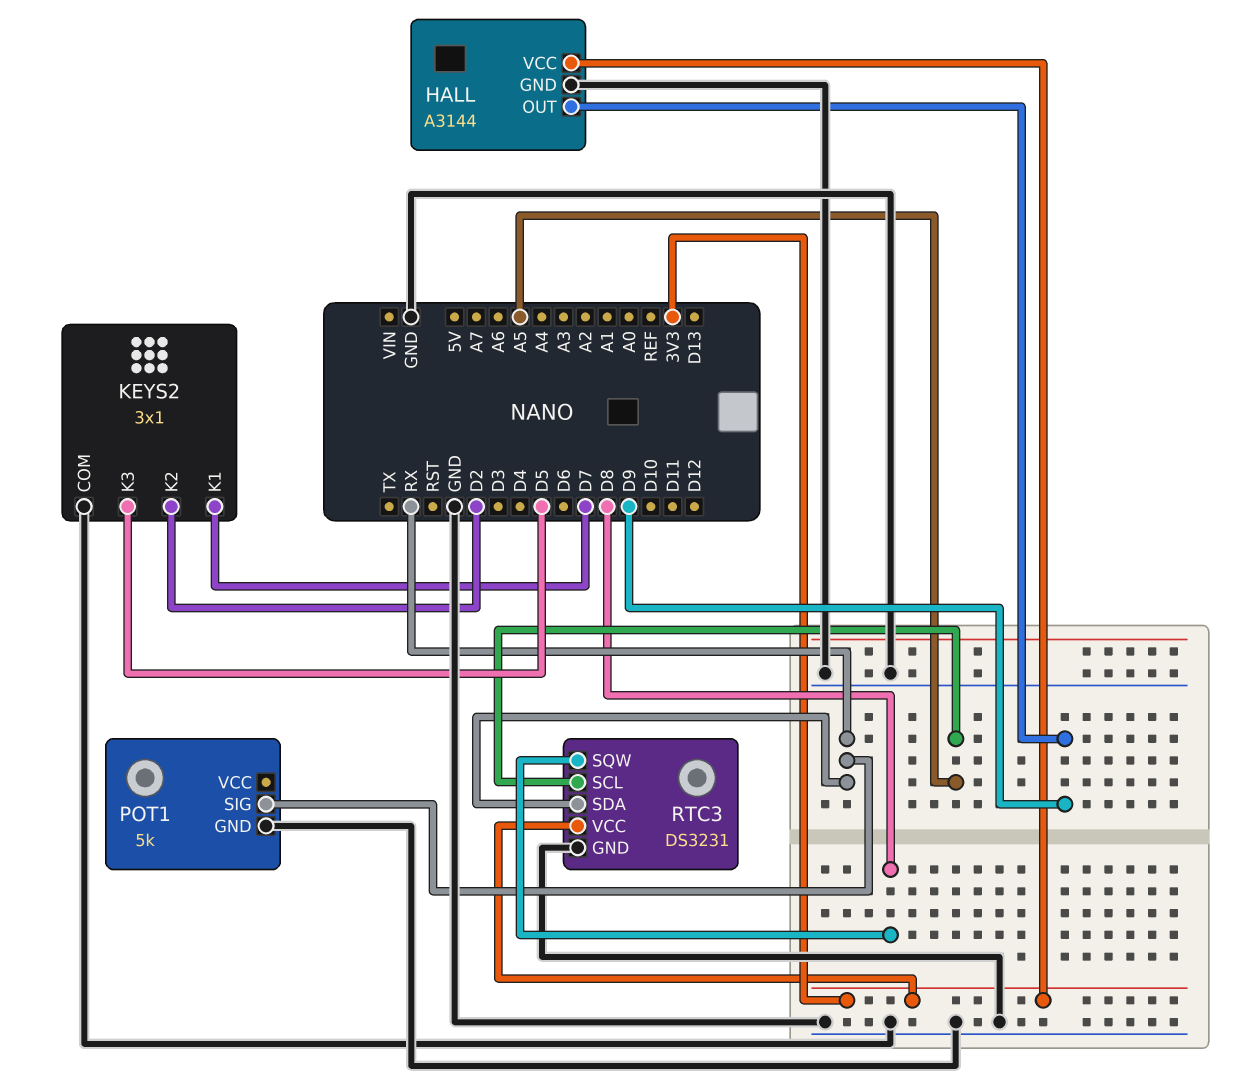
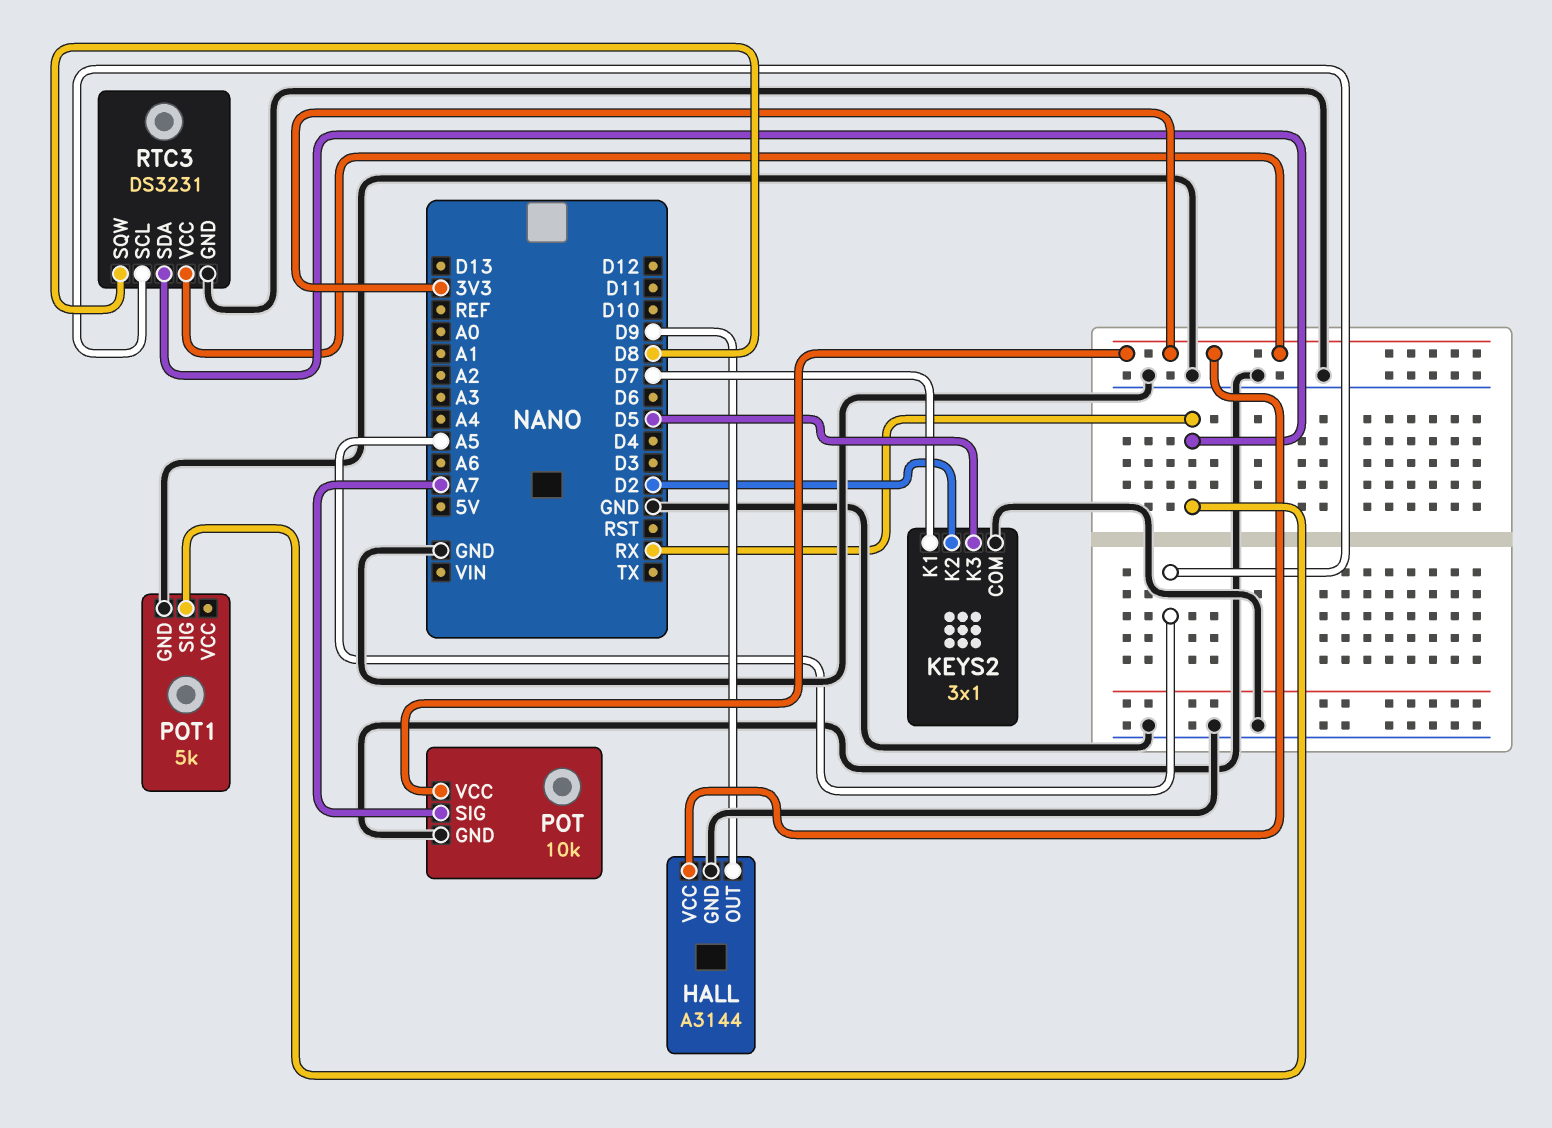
POT: none -> 10k
POT pin GND: none -> GND
POT pin SIG: none -> A7
POT pin VCC: none -> 3V3

